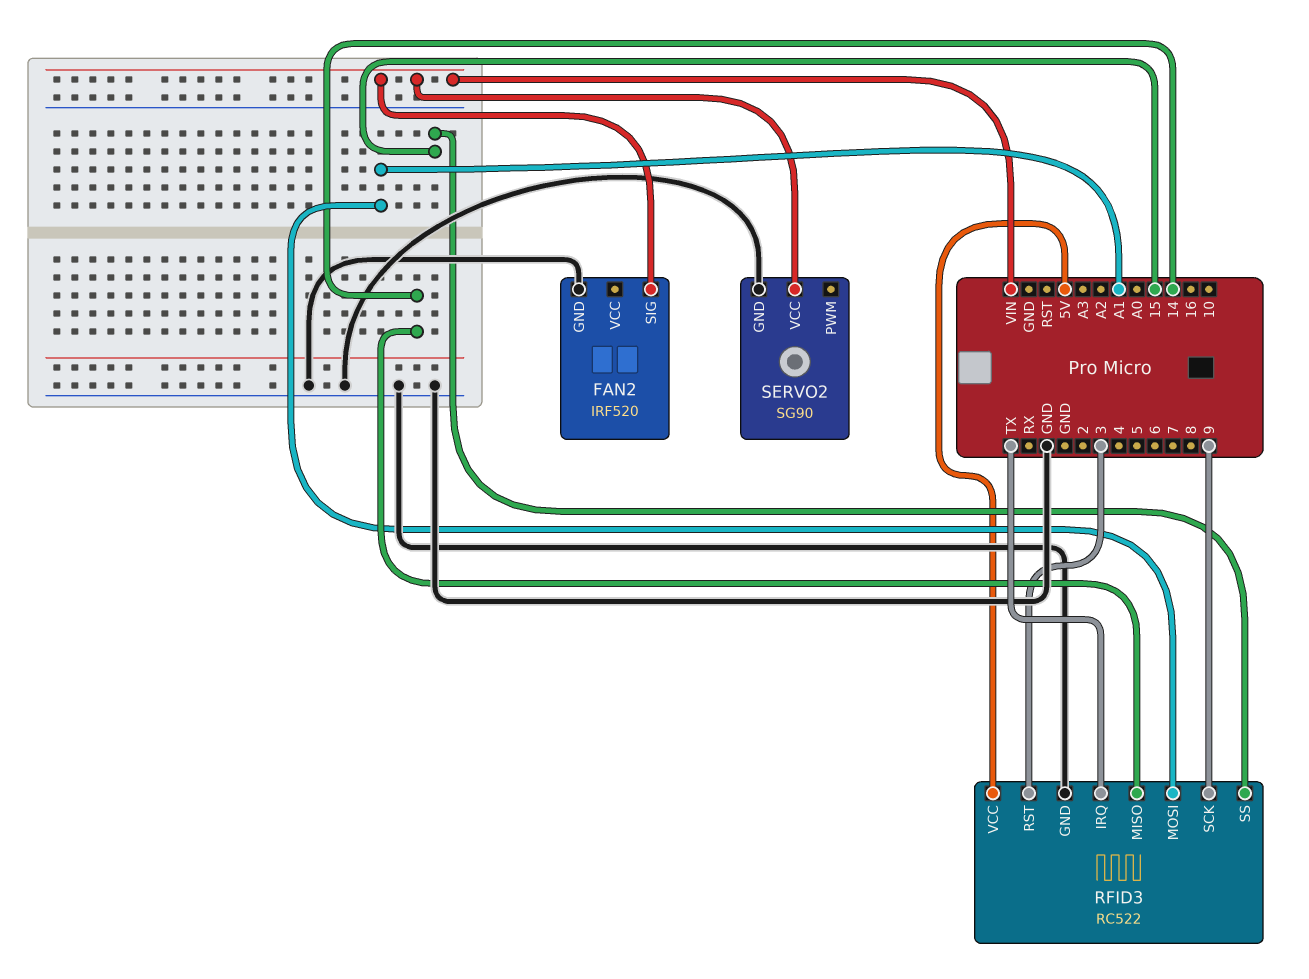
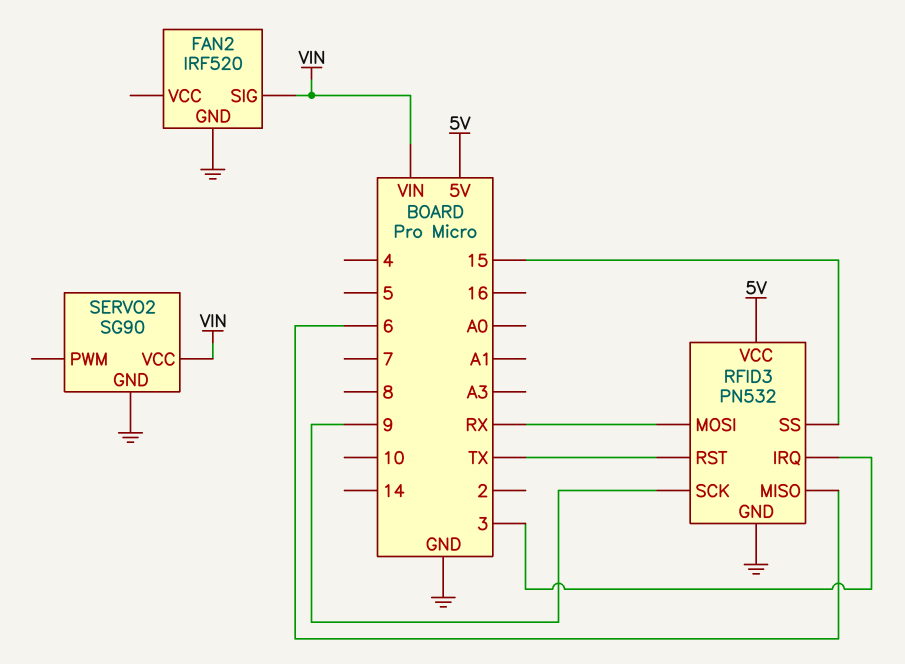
RFID3: RC522 -> PN532
RFID3 pin IRQ: TX -> 3
RFID3 pin MISO: 14 -> 6
RFID3 pin MOSI: A1 -> RX
RFID3 pin RST: 3 -> TX

